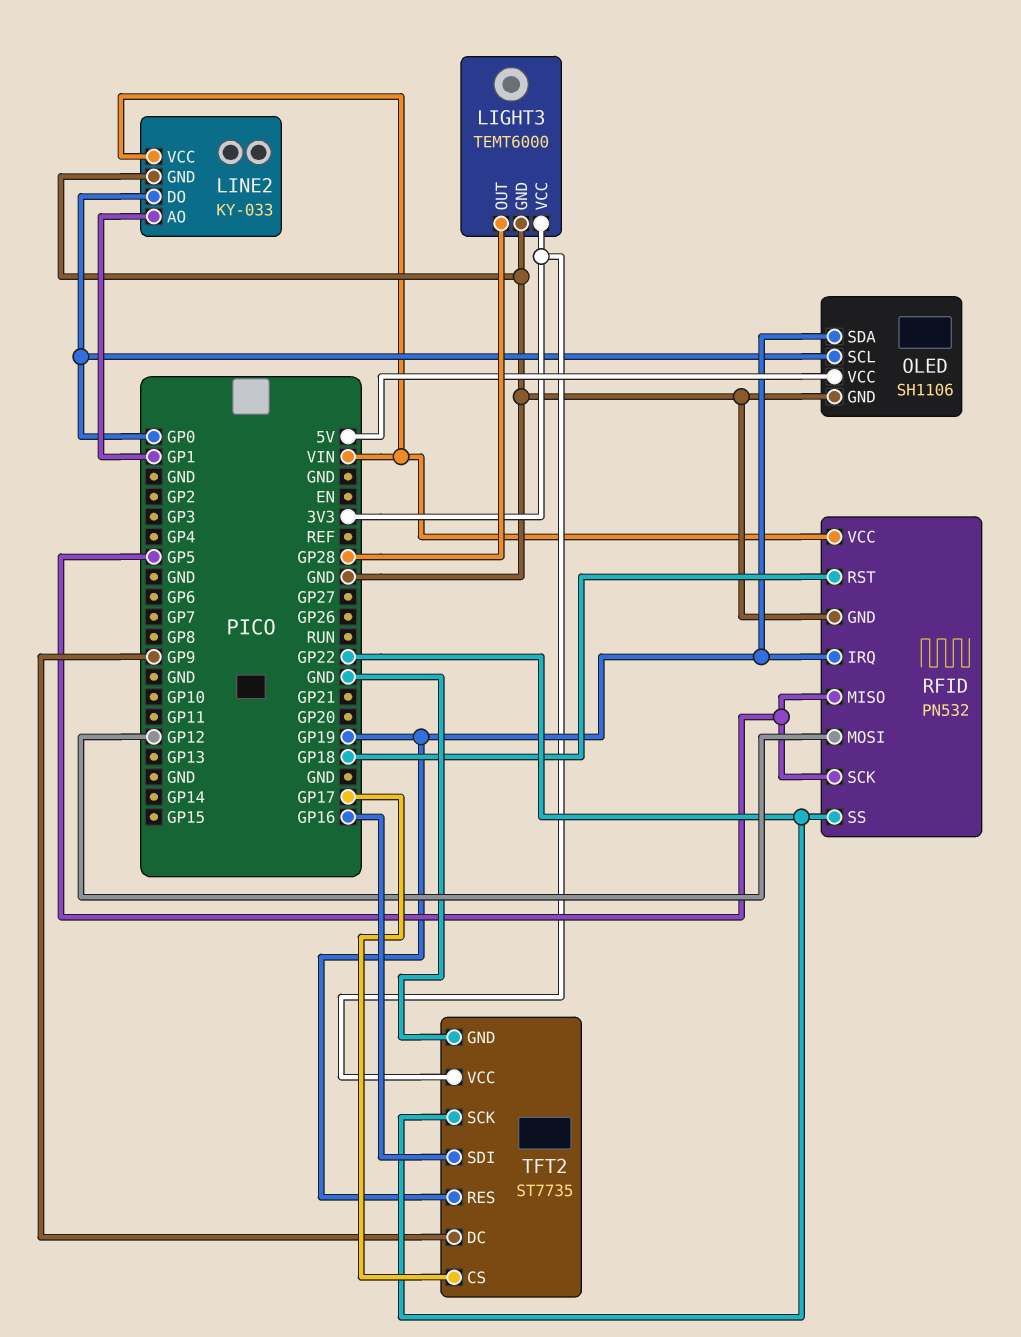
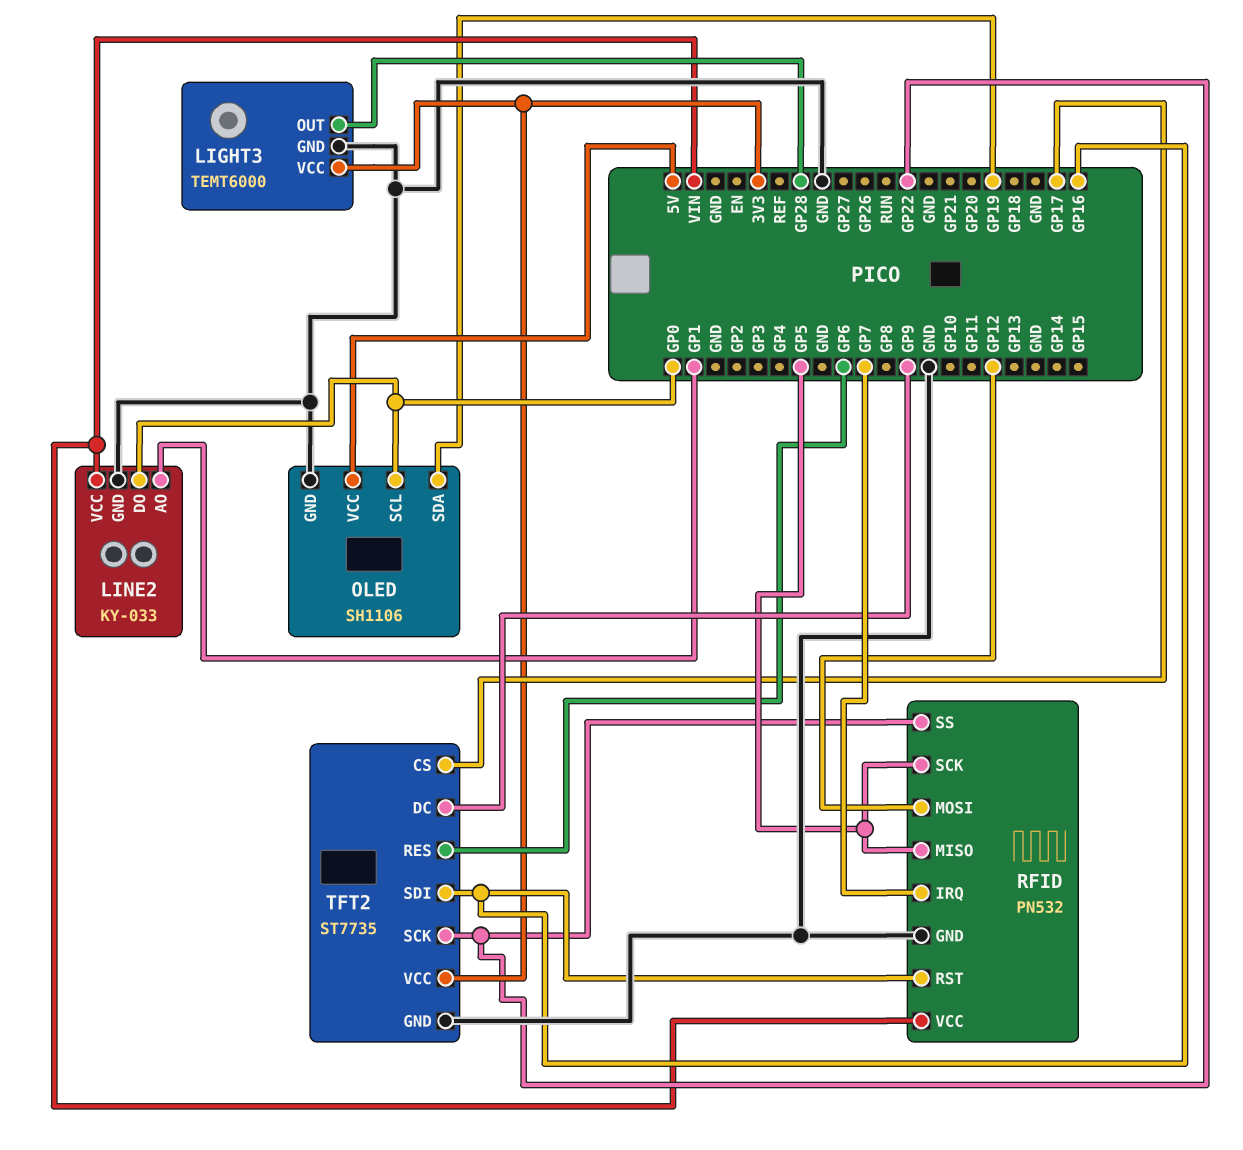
RFID pin IRQ: GP19 -> GP7
RFID pin RST: GP18 -> GP16
TFT2 pin RES: GP19 -> GP6

